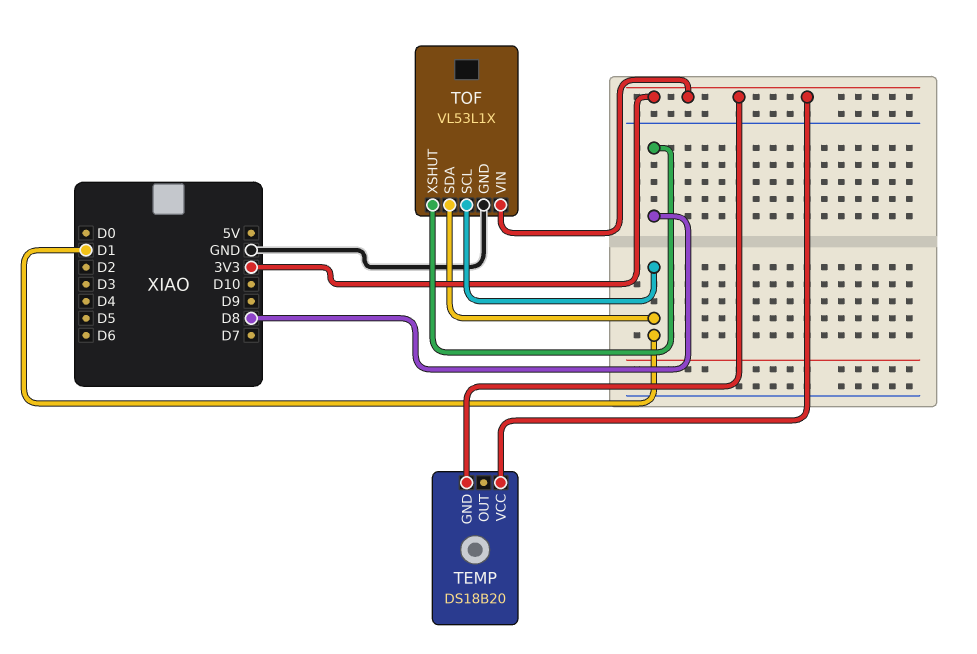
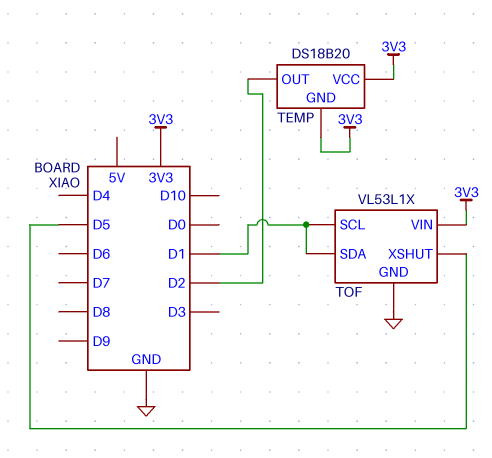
TEMP pin OUT: none -> D2
TOF pin XSHUT: D8 -> D5

